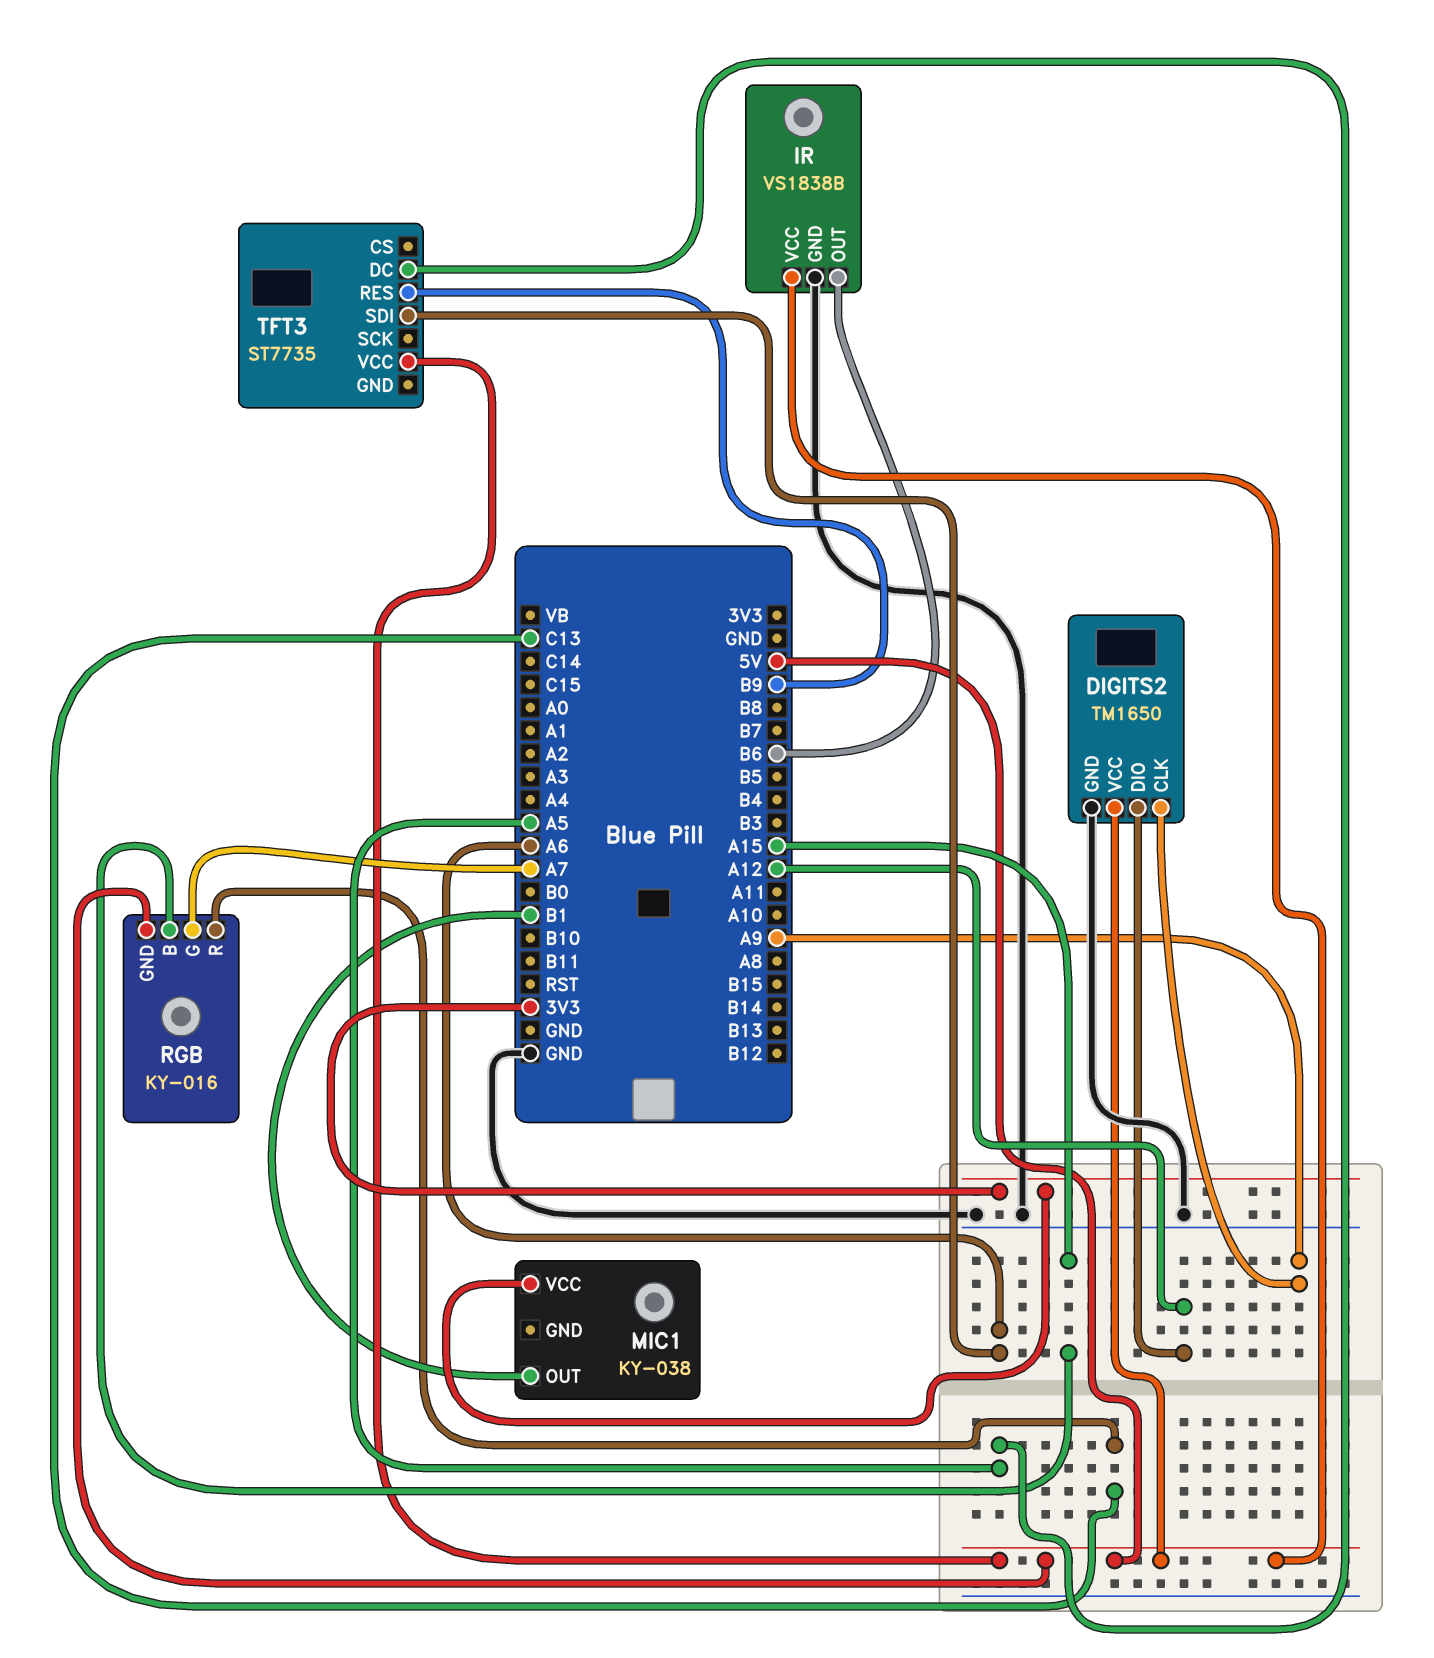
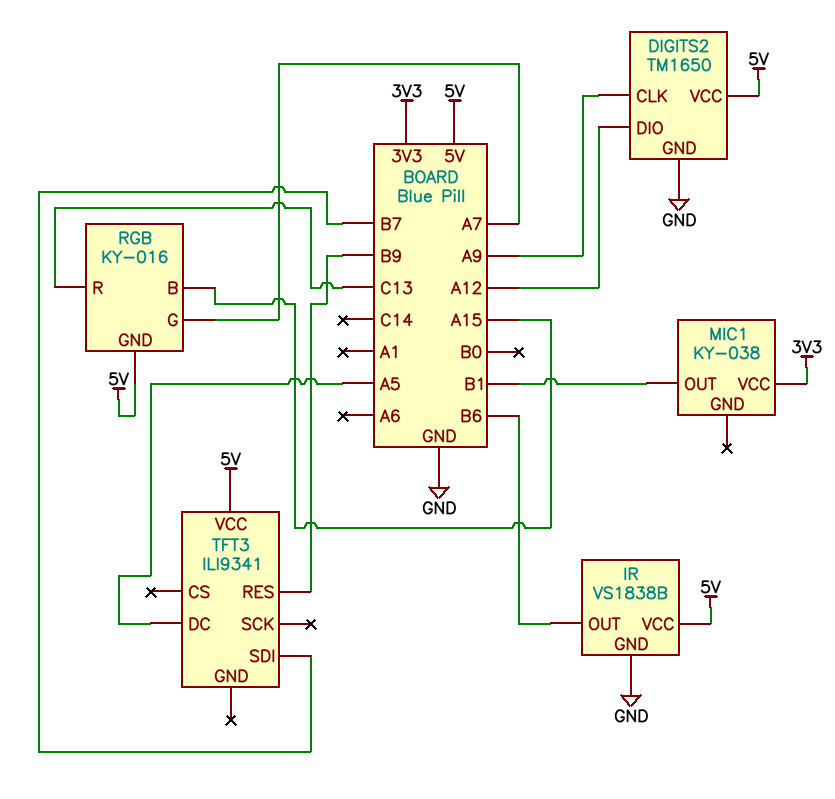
TFT3: ST7735 -> ILI9341
TFT3 pin SDI: A6 -> B7

